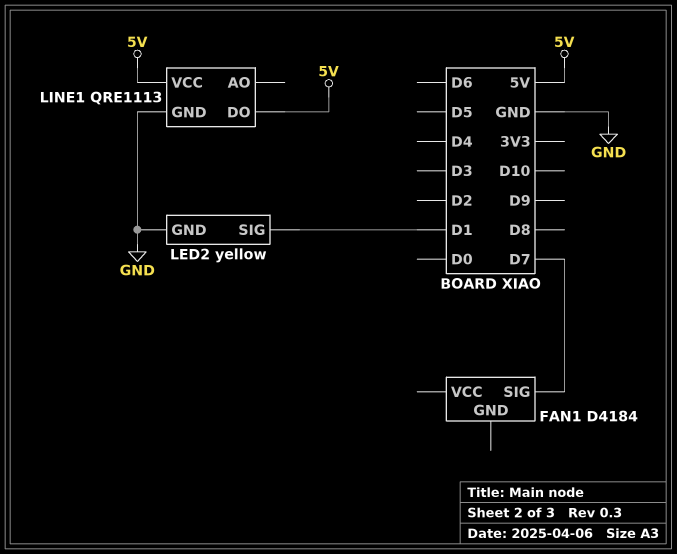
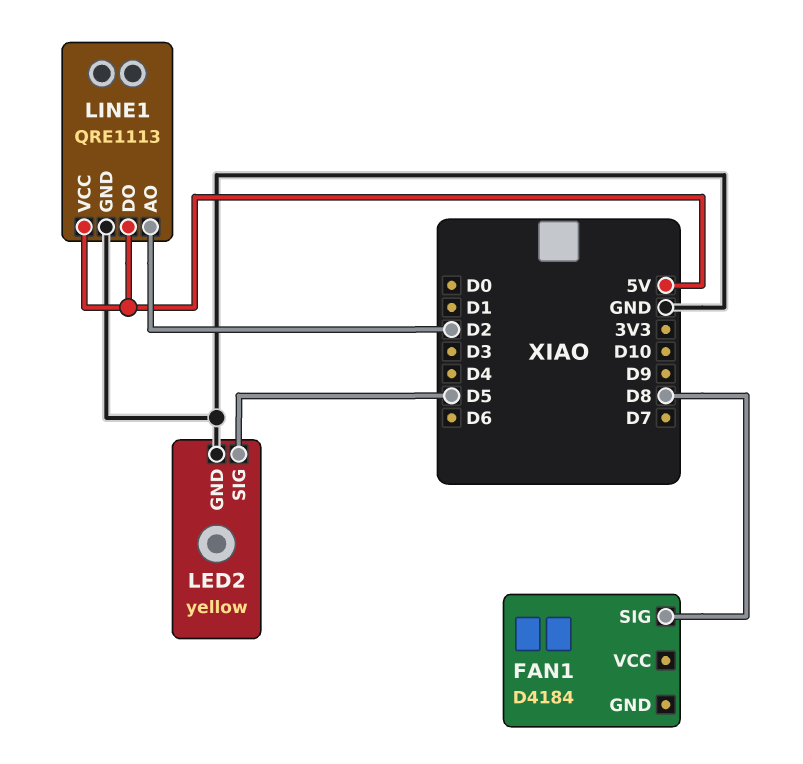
FAN1 pin SIG: D7 -> D8
LED2 pin SIG: D1 -> D5
LINE1 pin AO: none -> D2

